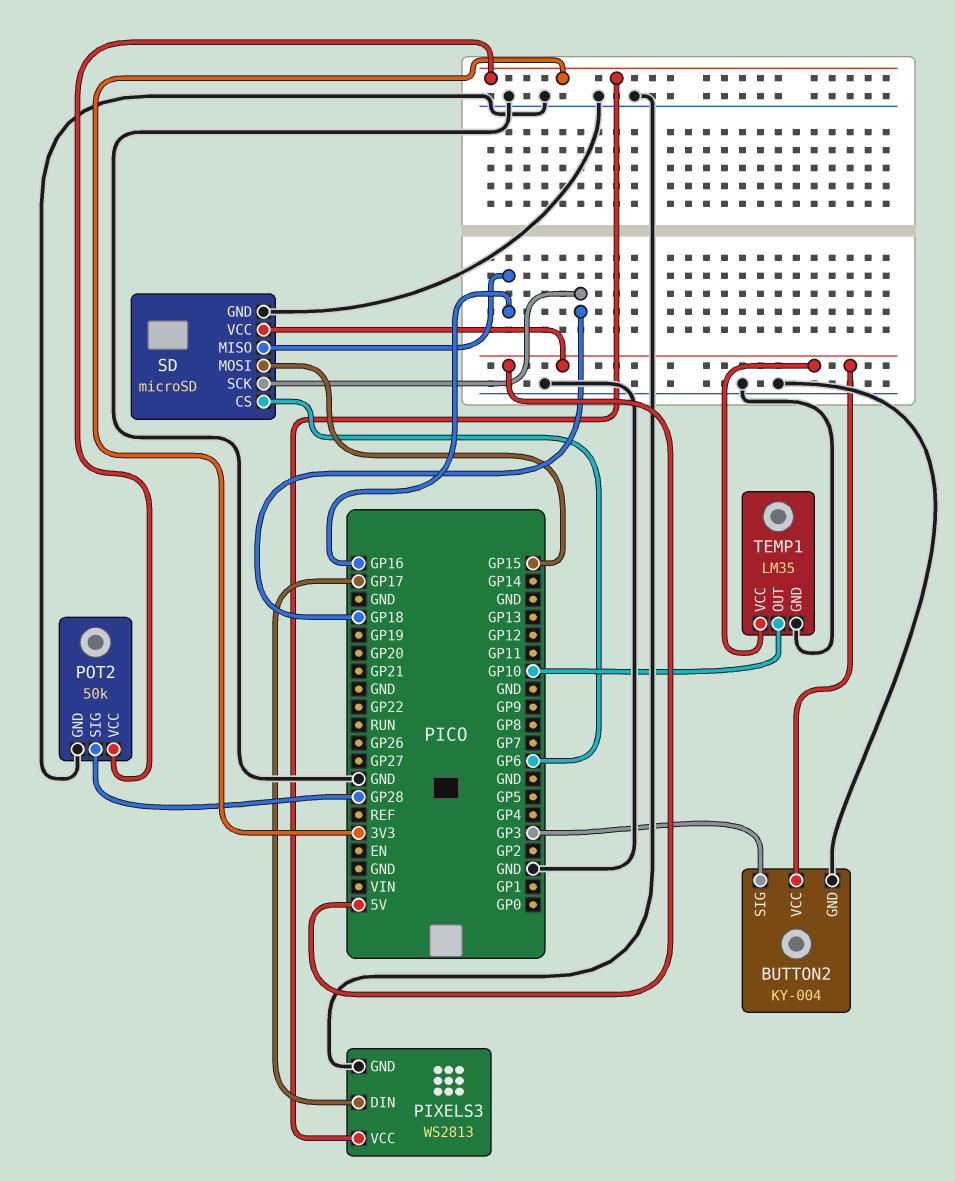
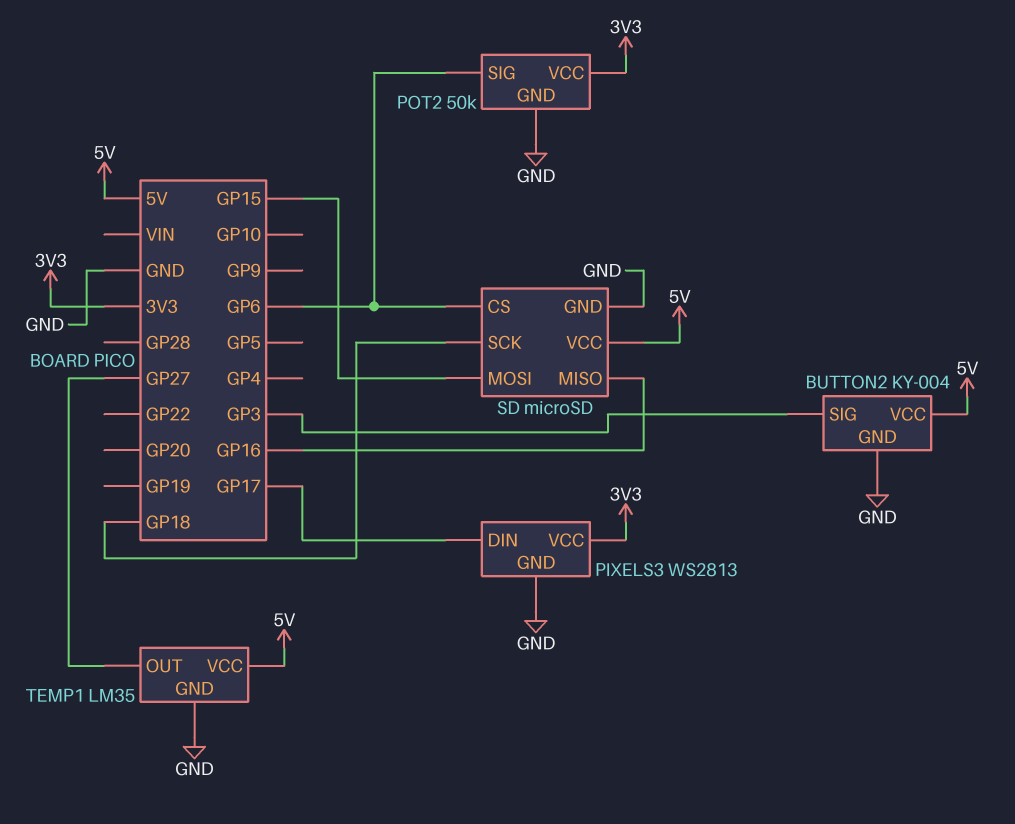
POT2 pin SIG: GP28 -> GP6
TEMP1 pin OUT: GP10 -> GP27

